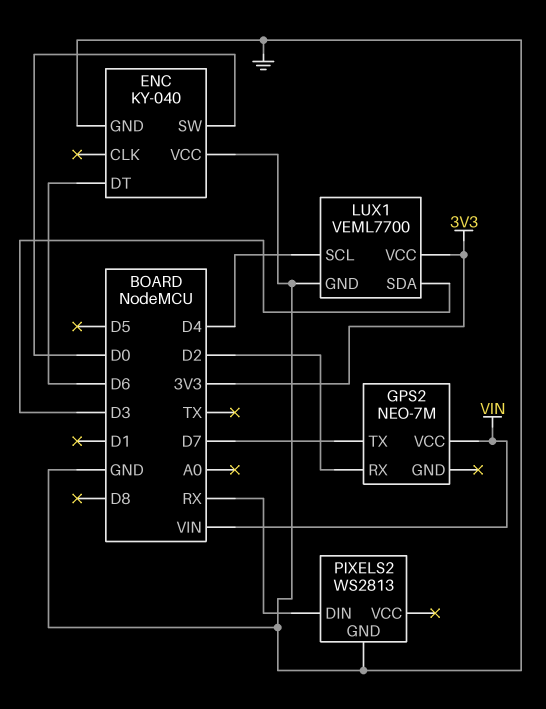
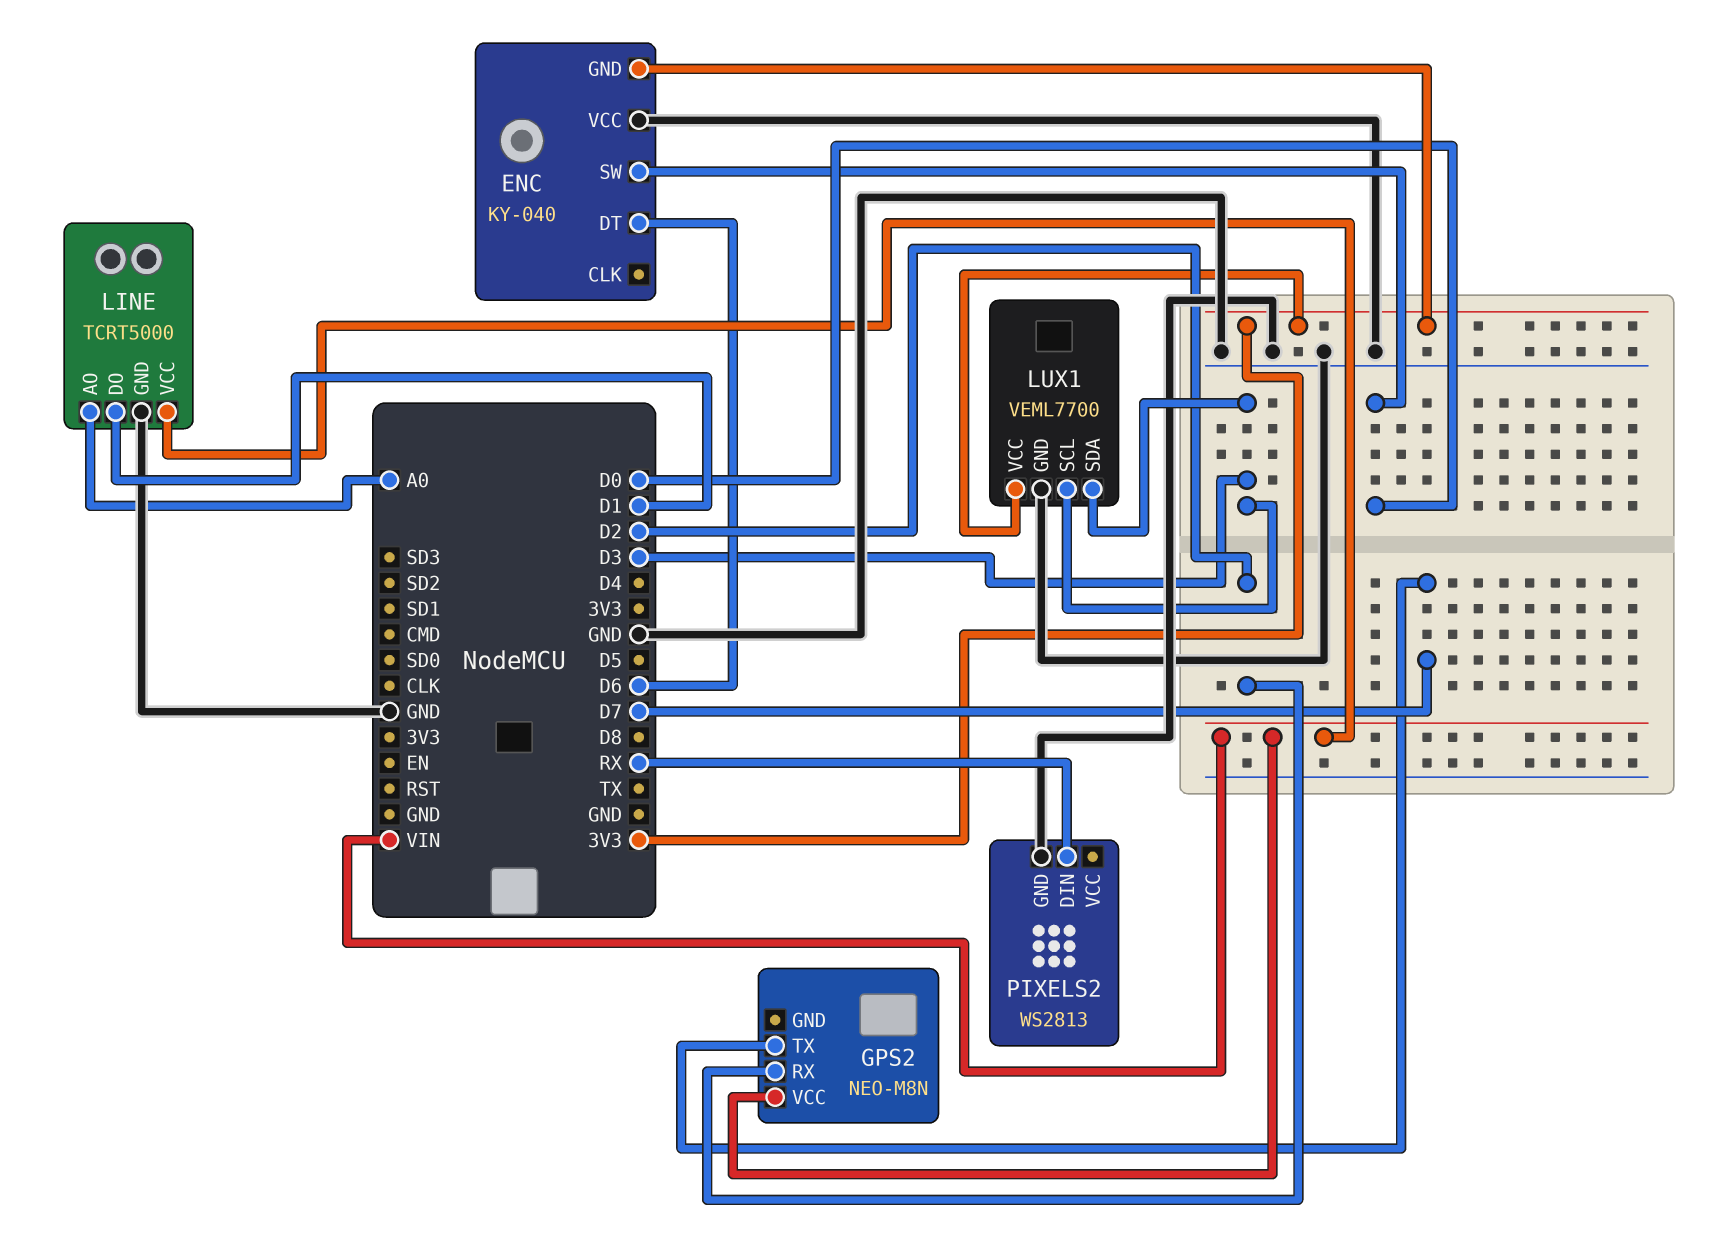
ENC pin GND: GND -> 3V3
GPS2: NEO-7M -> NEO-M8N
LINE: none -> TCRT5000
LINE pin AO: none -> A0
LINE pin DO: none -> D1
LINE pin GND: none -> GND
LINE pin VCC: none -> VIN
LUX1 pin SCL: D4 -> D3

